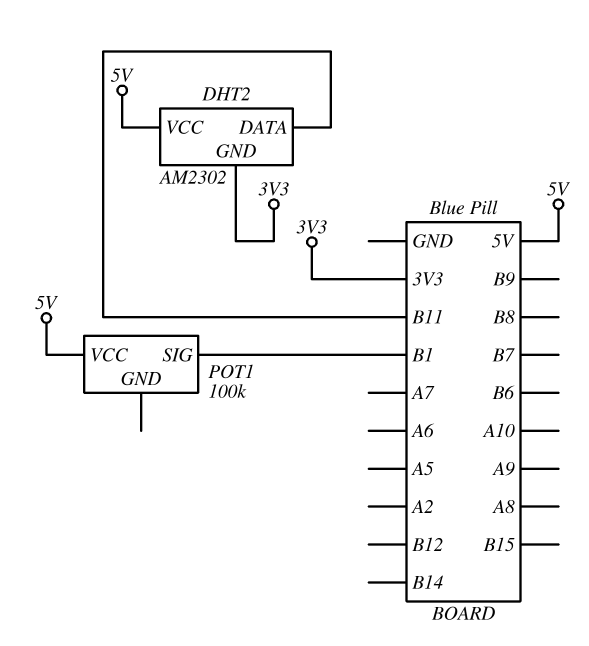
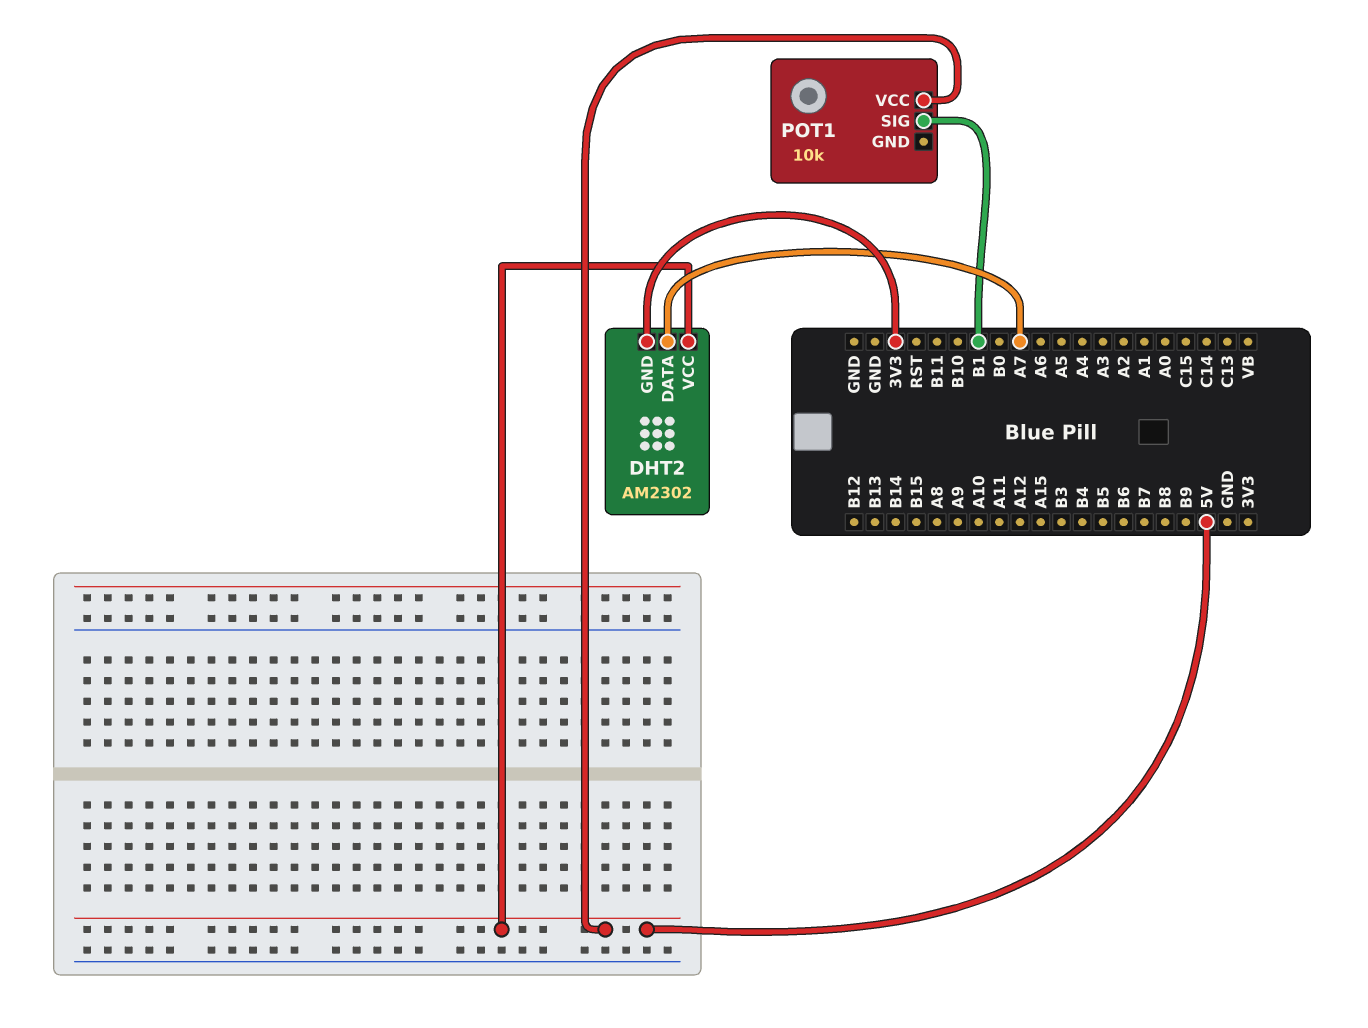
DHT2 pin DATA: B11 -> A7
POT1: 100k -> 10k

